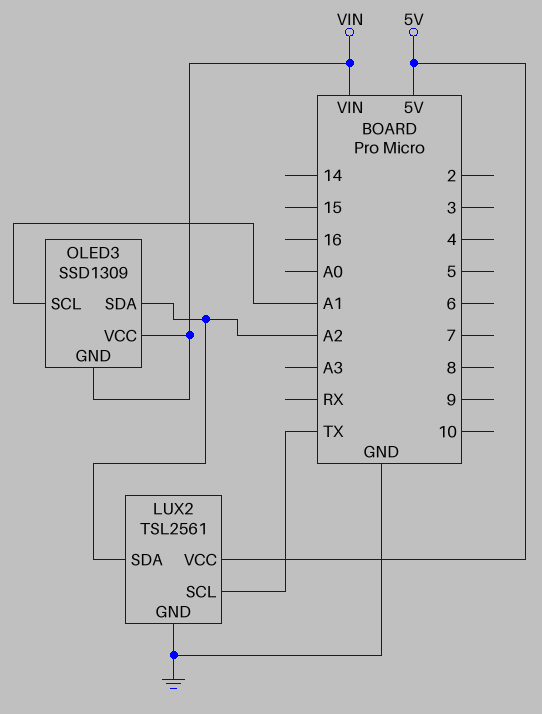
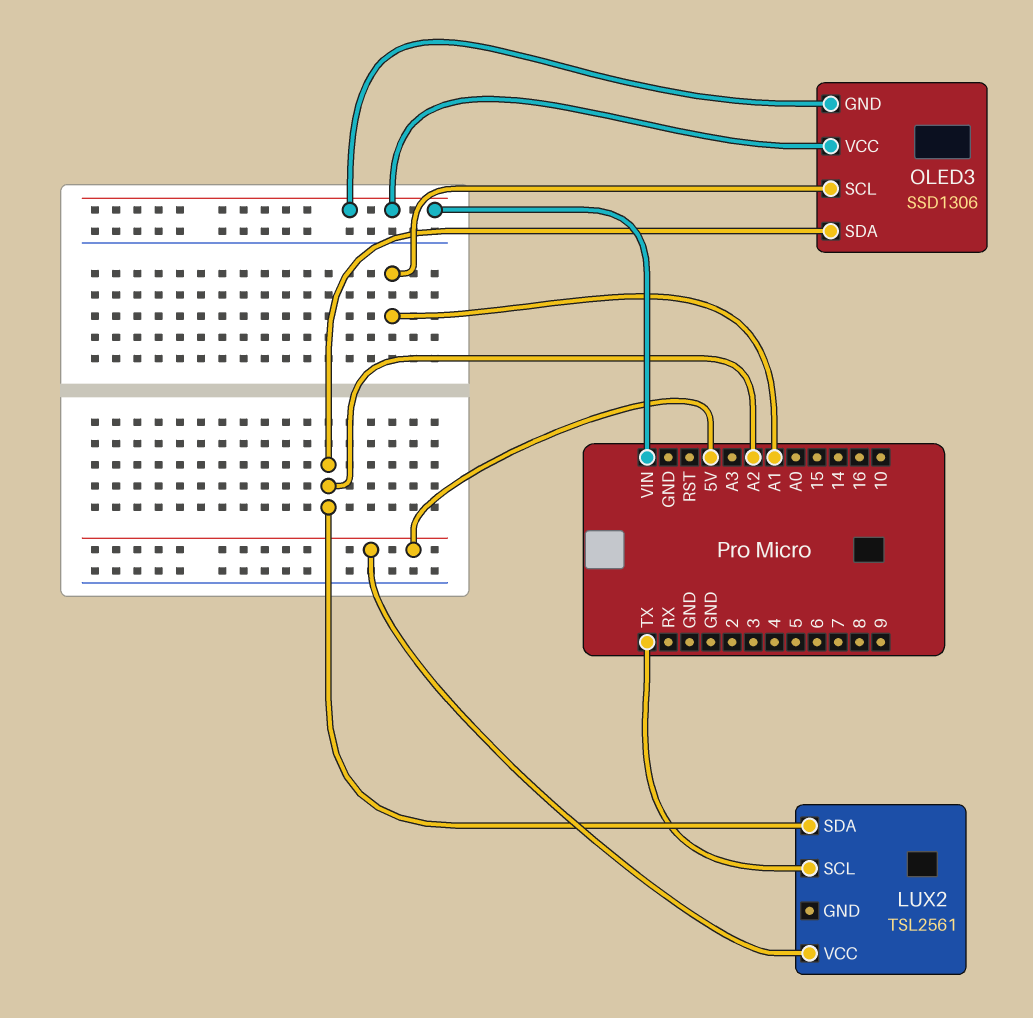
LUX2 pin GND: GND -> none
OLED3: SSD1309 -> SSD1306

